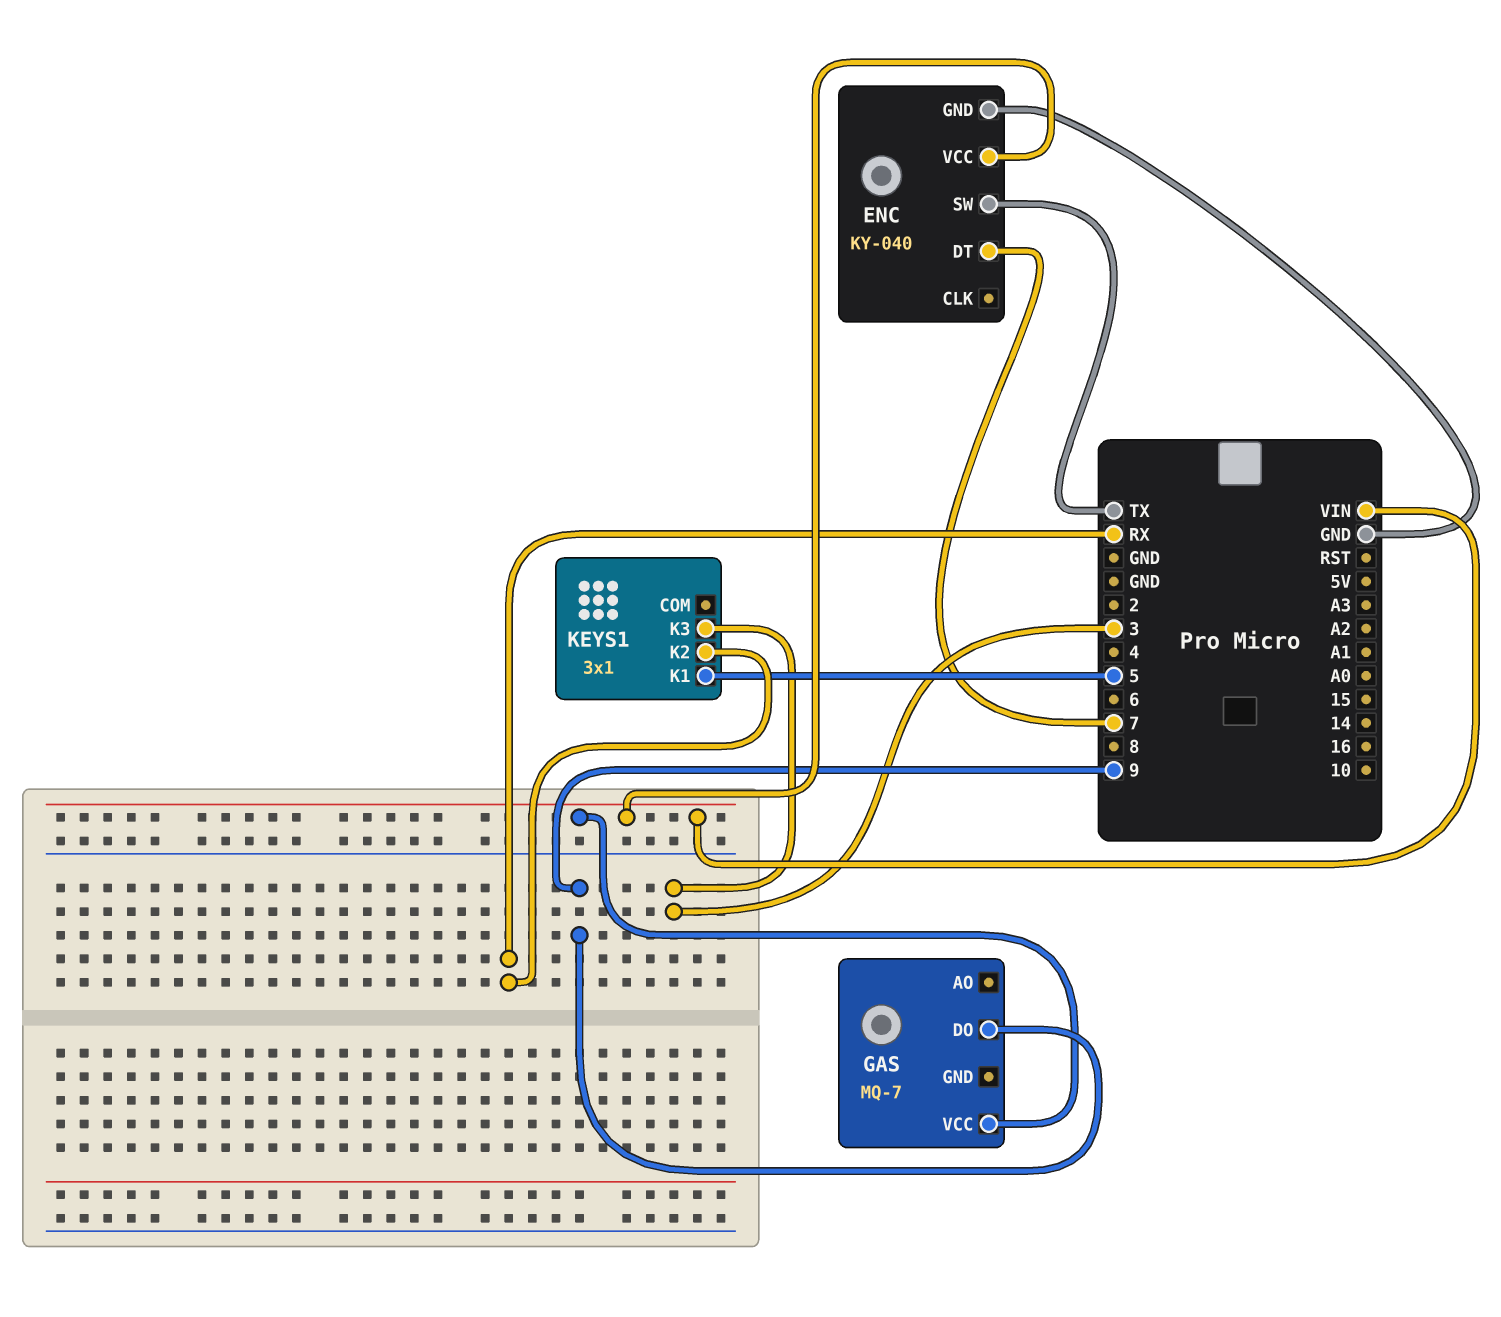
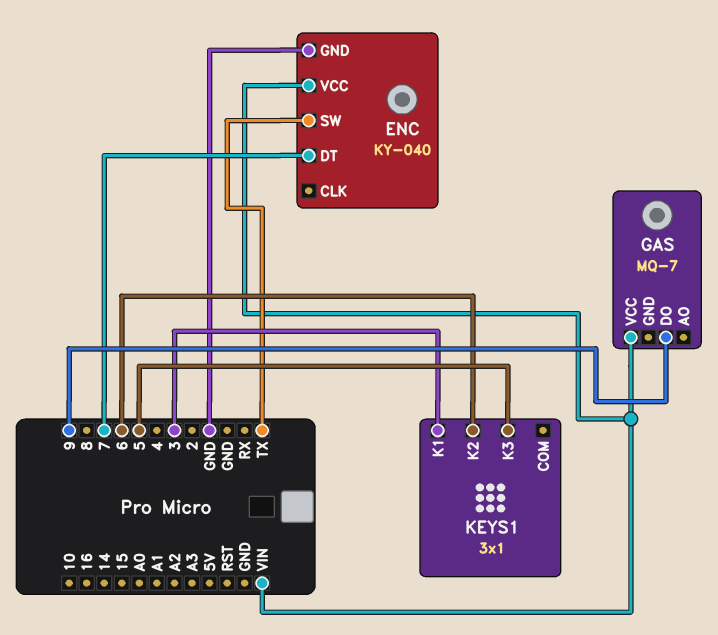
KEYS1 pin K1: 5 -> 3
KEYS1 pin K2: RX -> 6
KEYS1 pin K3: 3 -> 5

